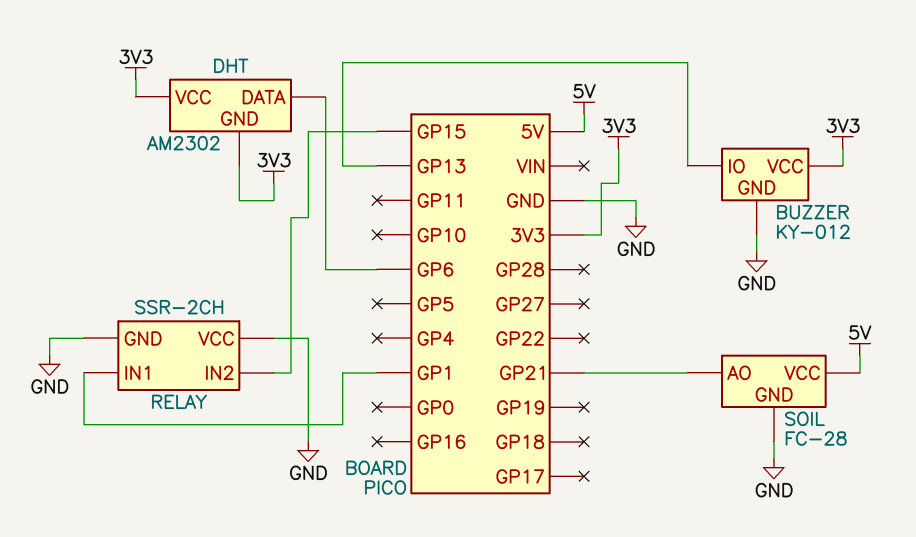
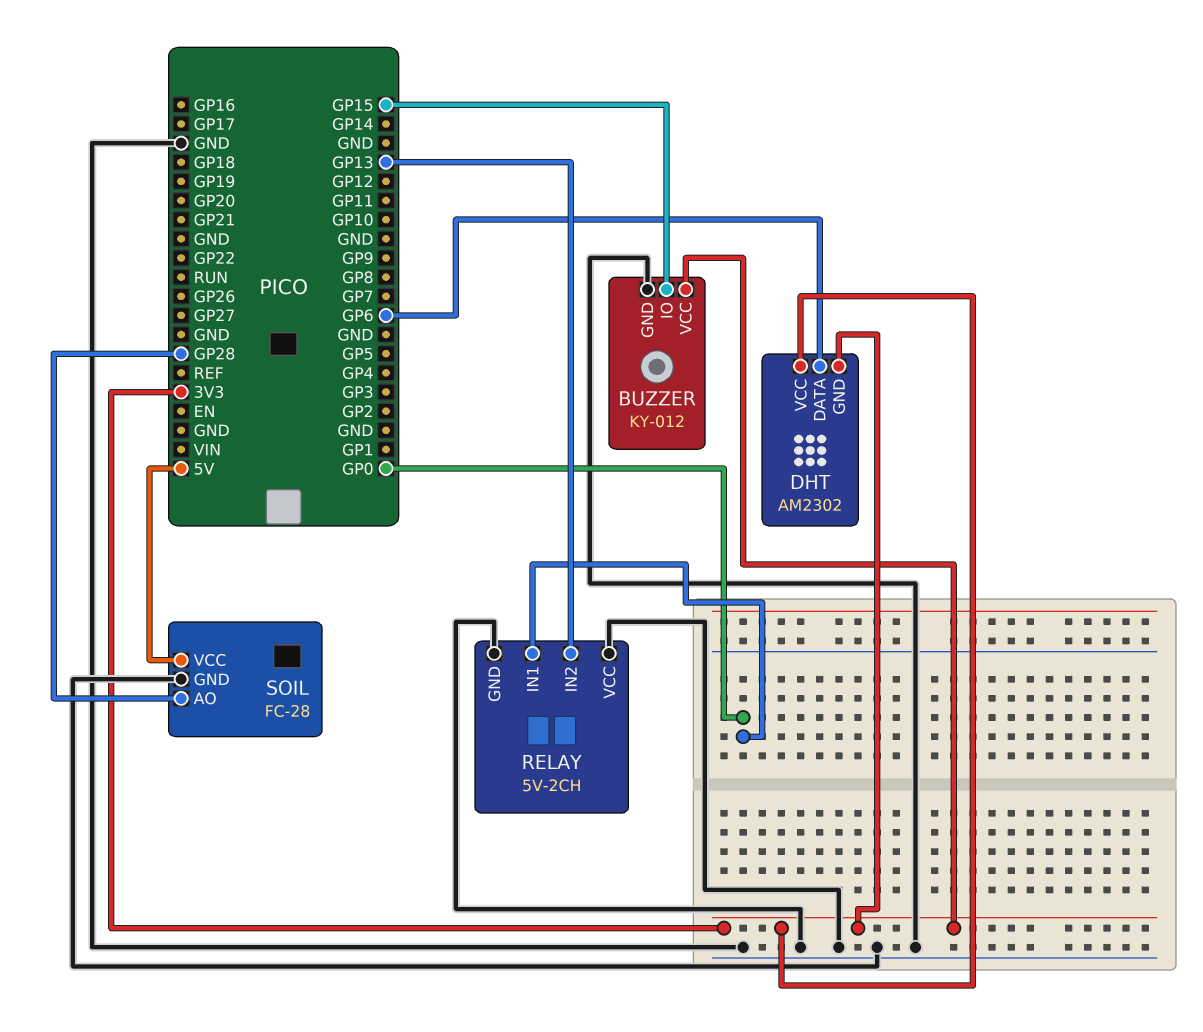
BUZZER pin IO: GP13 -> GP15
RELAY: SSR-2CH -> 5V-2CH
RELAY pin IN1: GP1 -> GP0
RELAY pin IN2: GP15 -> GP13
SOIL pin AO: GP21 -> GP28

